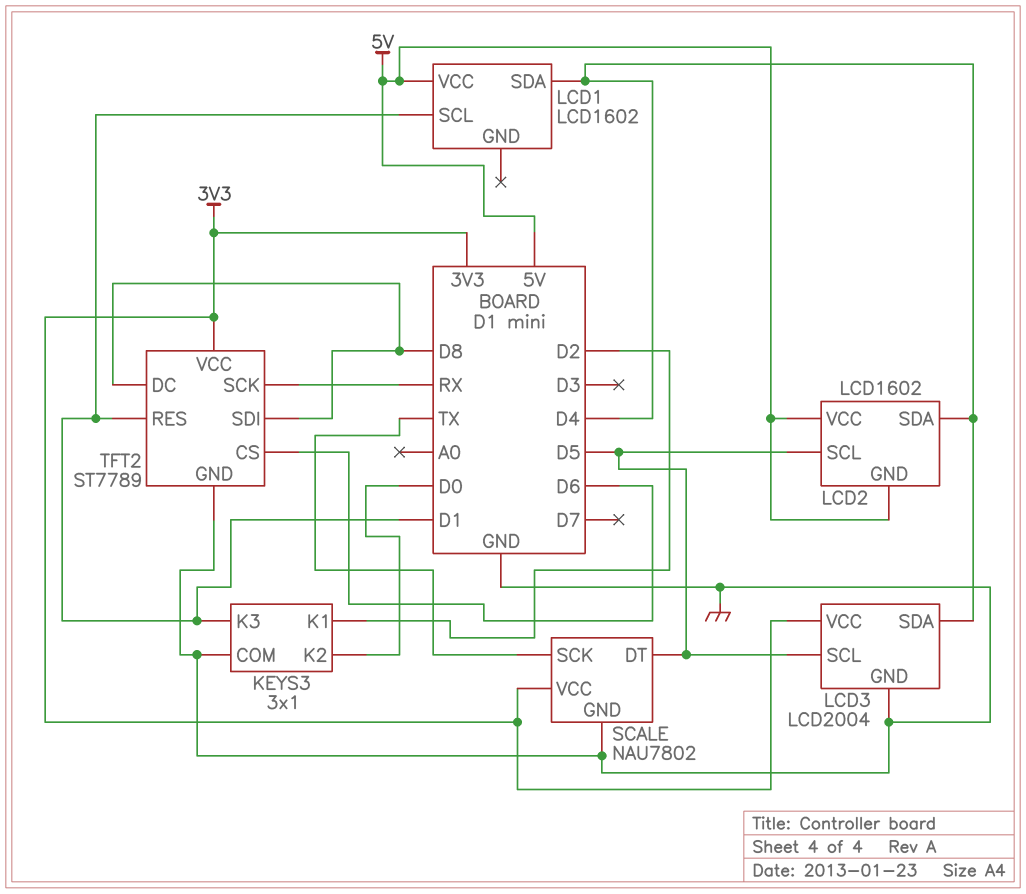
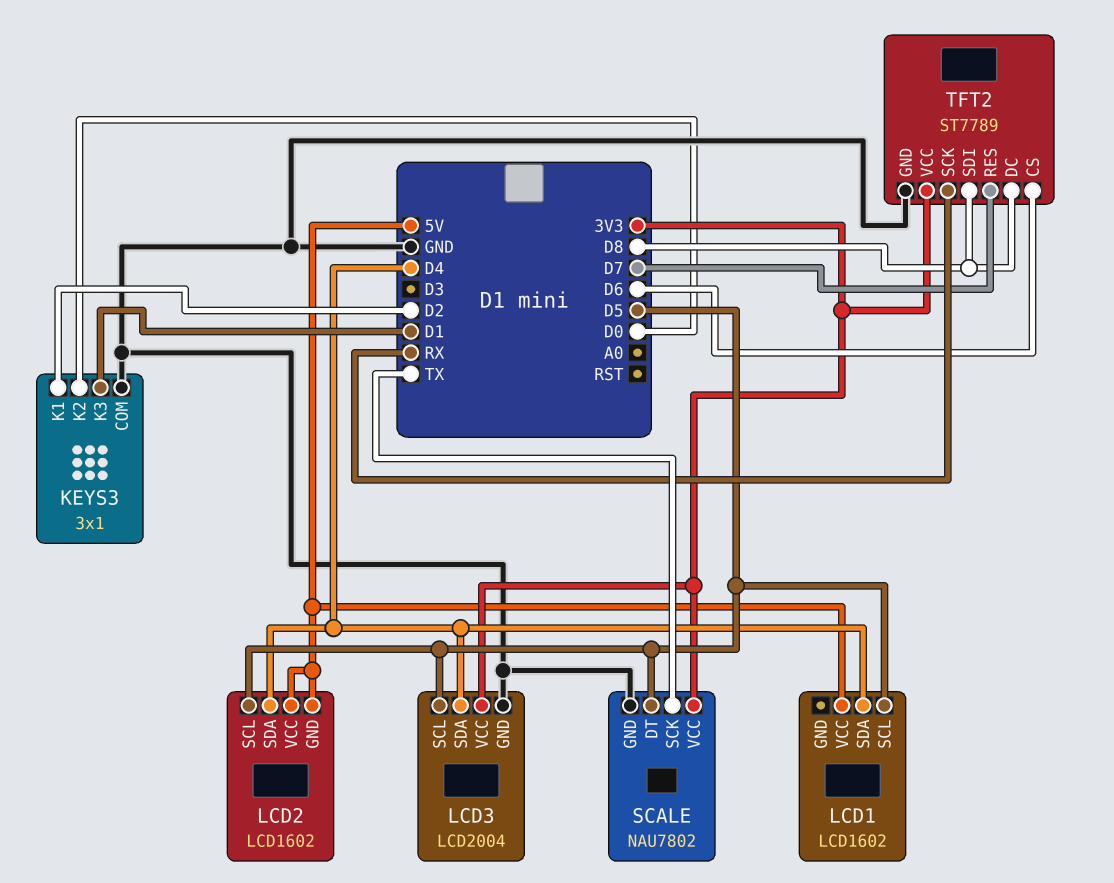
LCD1 pin SCL: D1 -> D5
TFT2 pin RES: D1 -> D7

